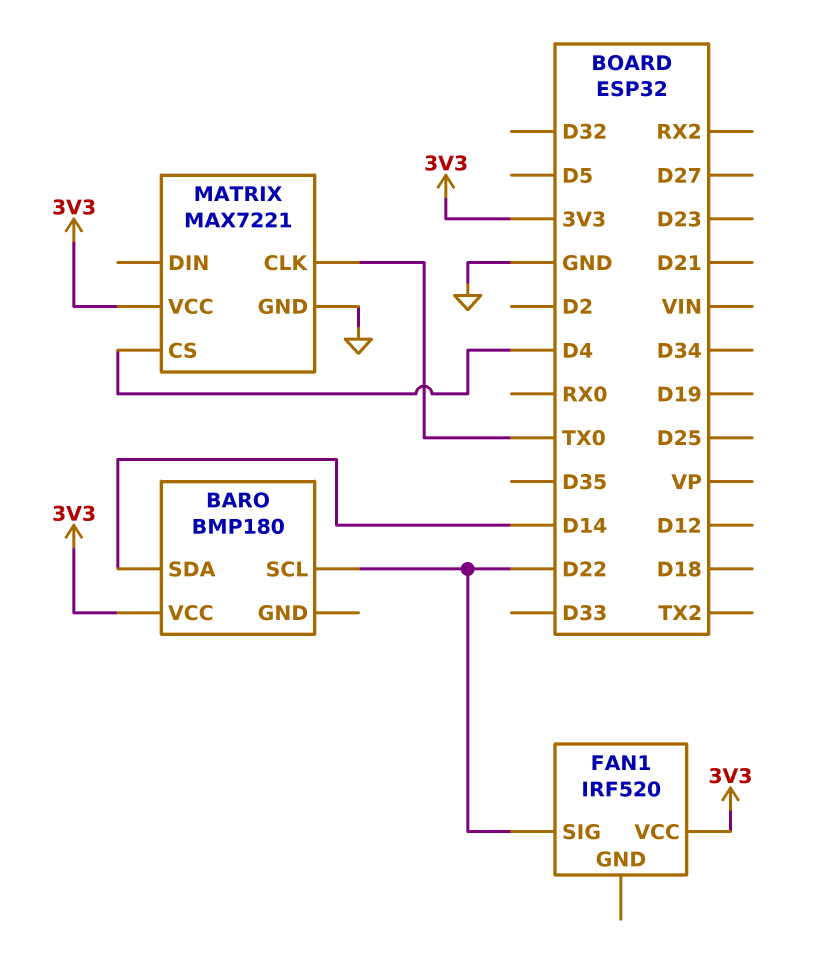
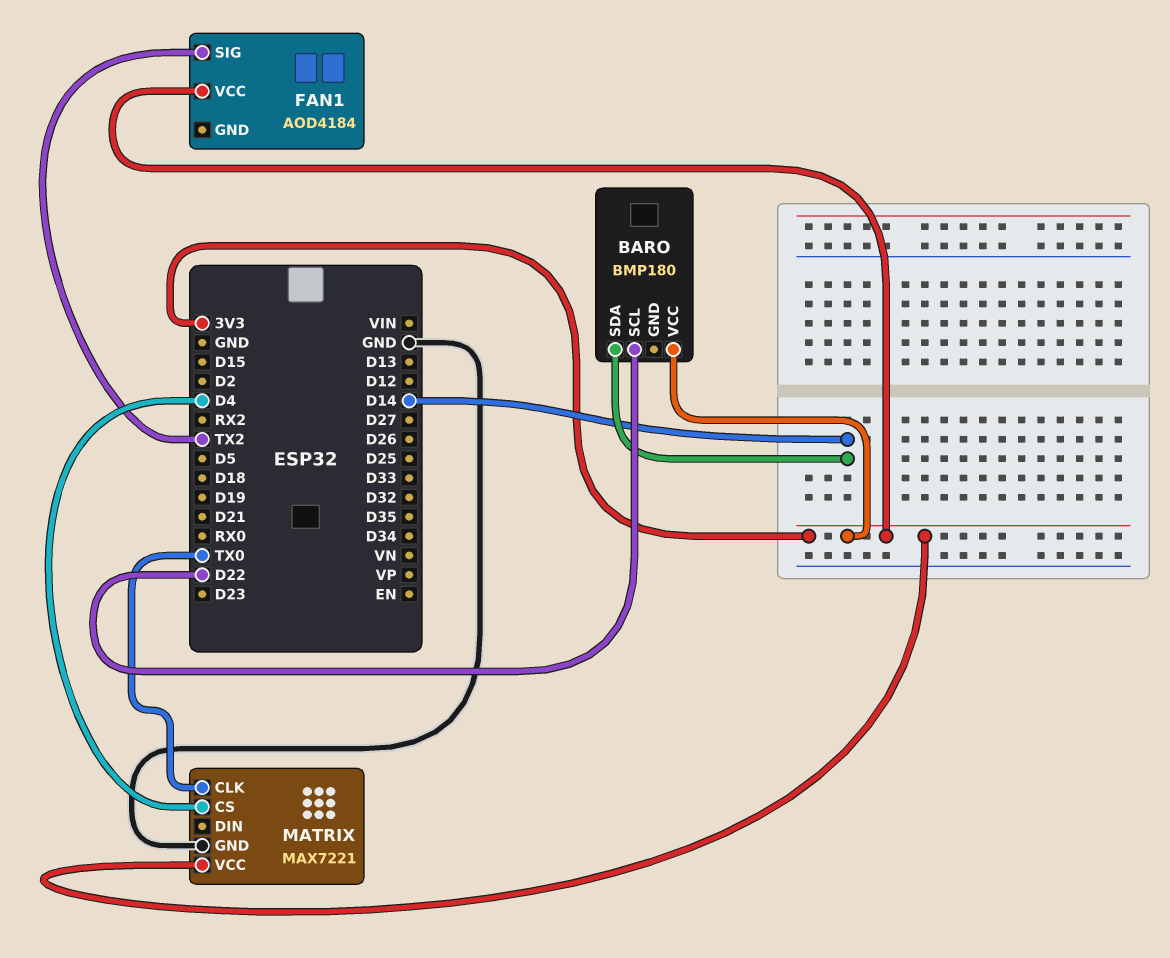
FAN1: IRF520 -> AOD4184
FAN1 pin SIG: D22 -> TX2

